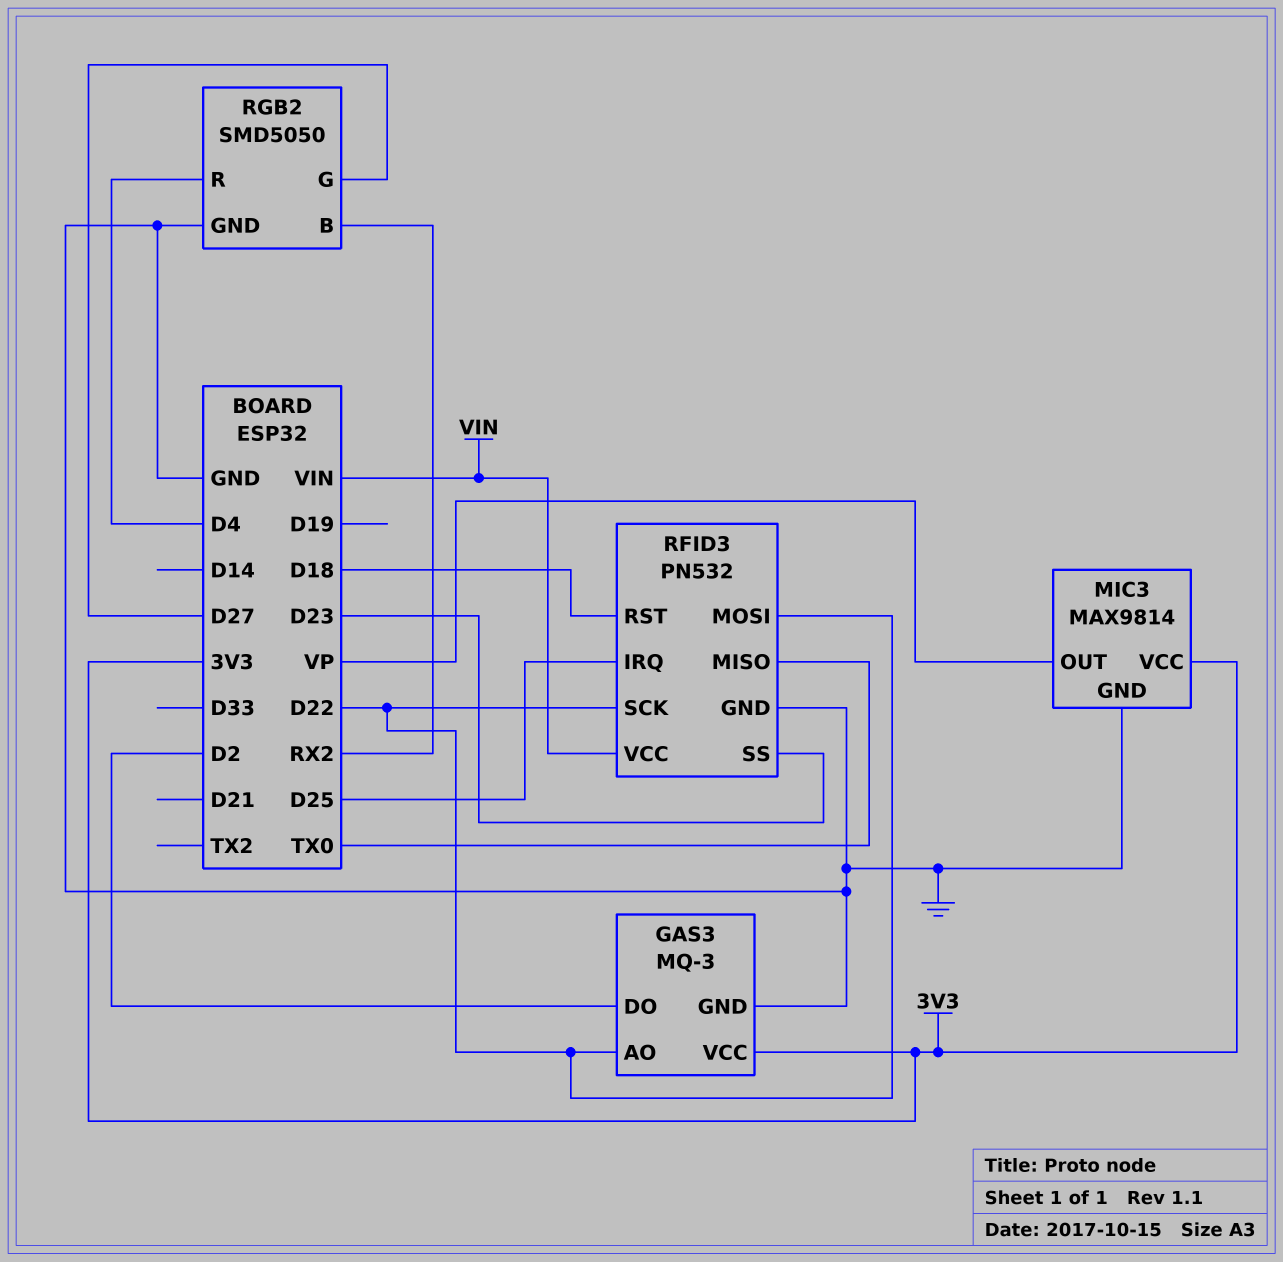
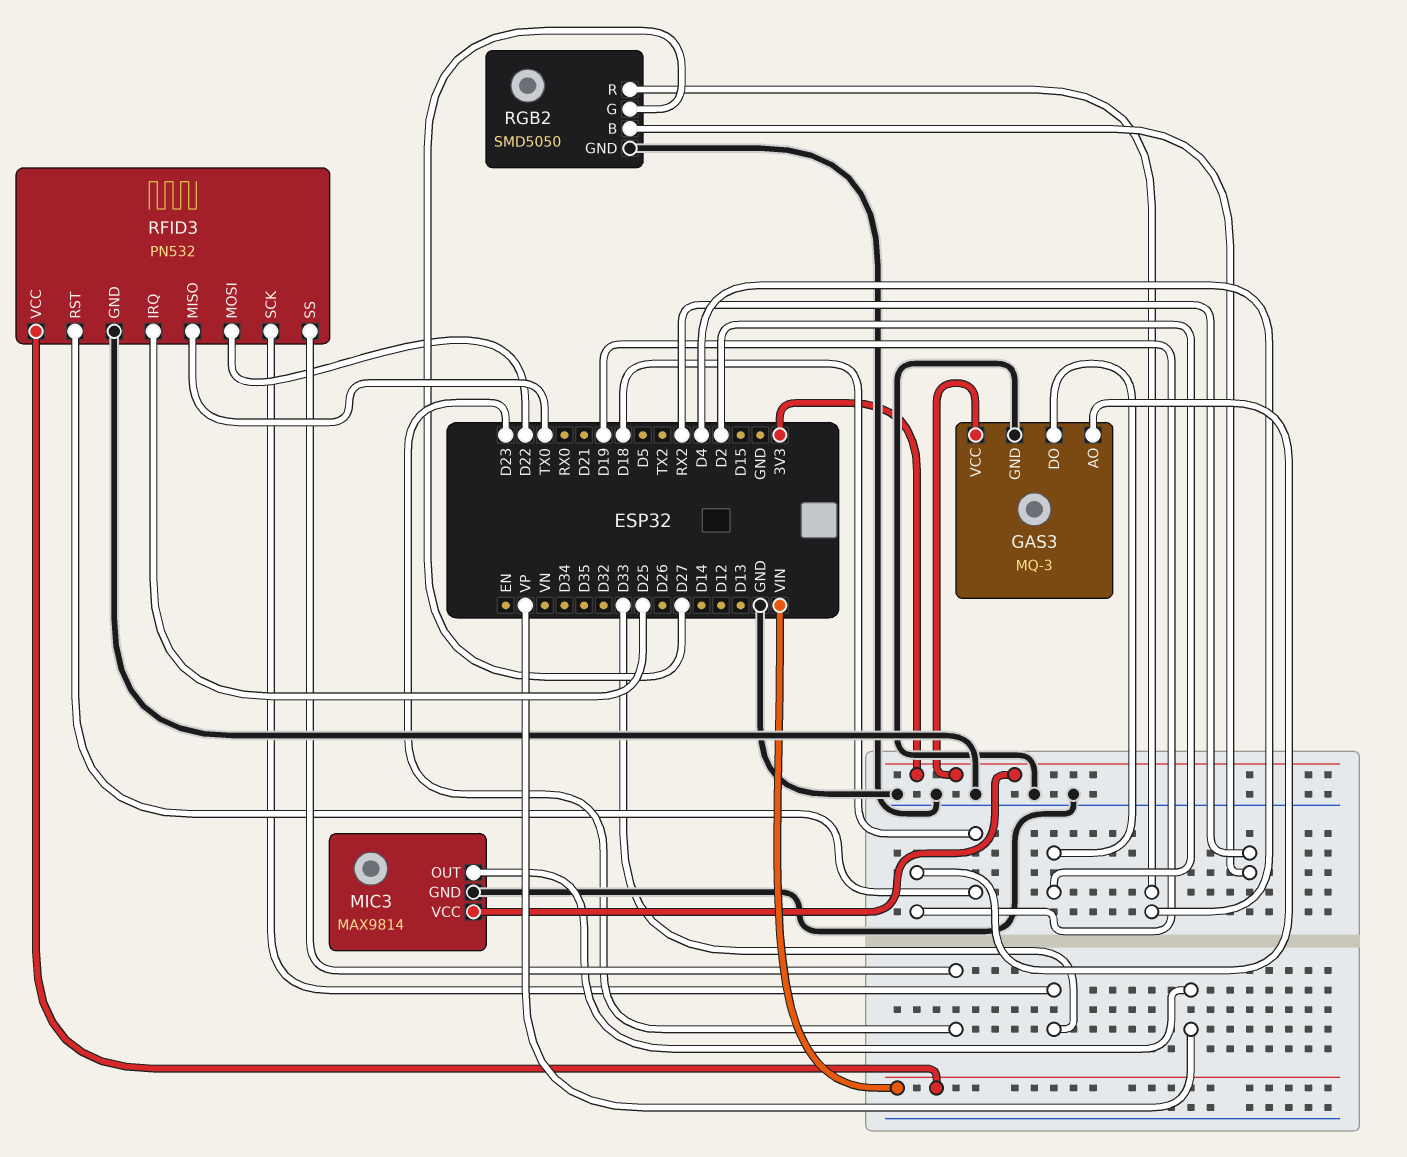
GAS3 pin AO: D22 -> D19
RFID3 pin SCK: D22 -> D33

